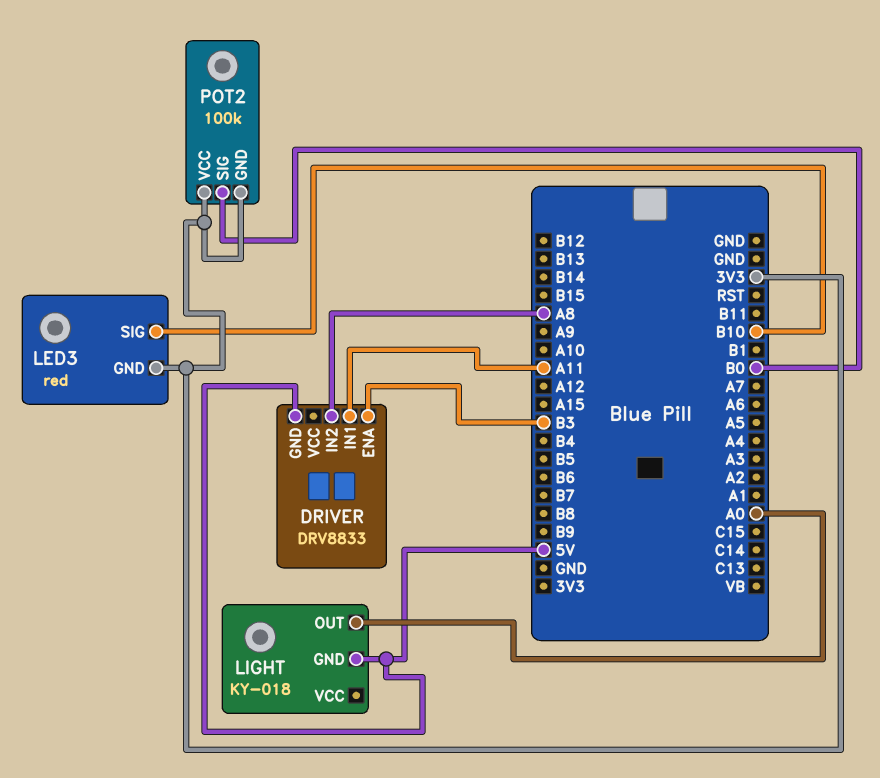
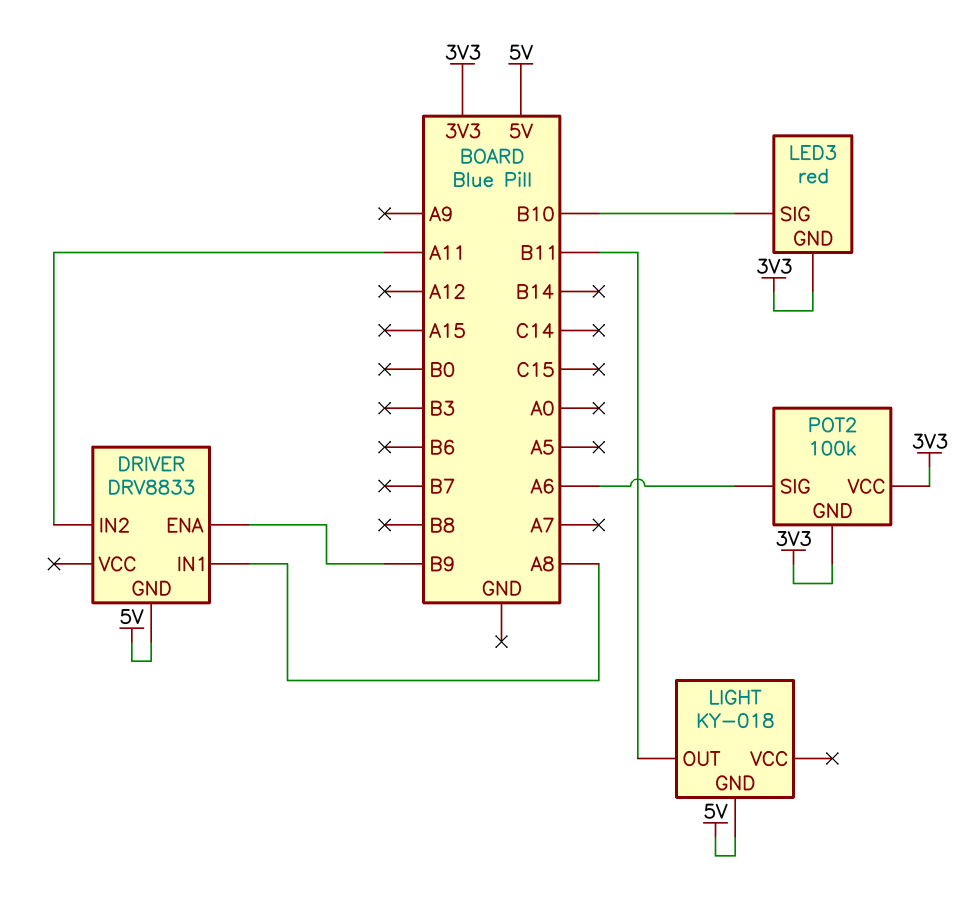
DRIVER pin ENA: B3 -> B9
DRIVER pin IN1: A11 -> A8
DRIVER pin IN2: A8 -> A11
LIGHT pin OUT: A0 -> B11
POT2 pin SIG: B0 -> A6

